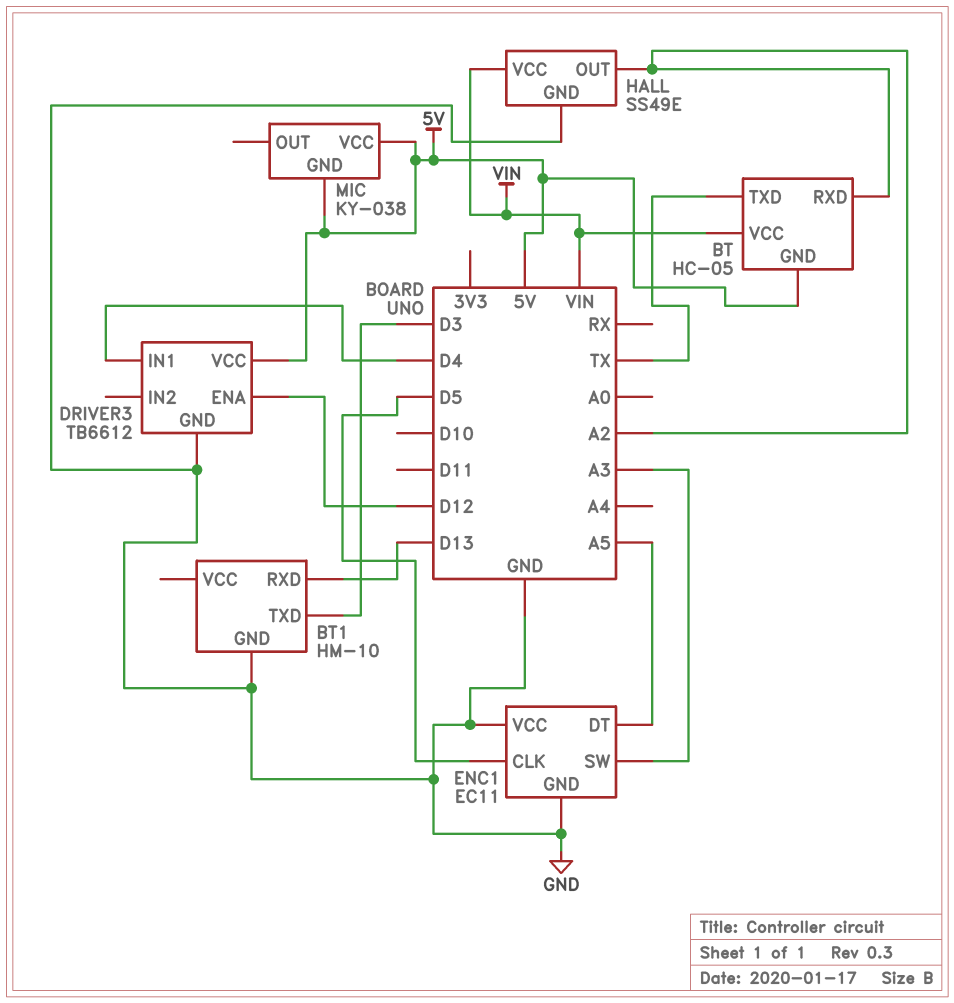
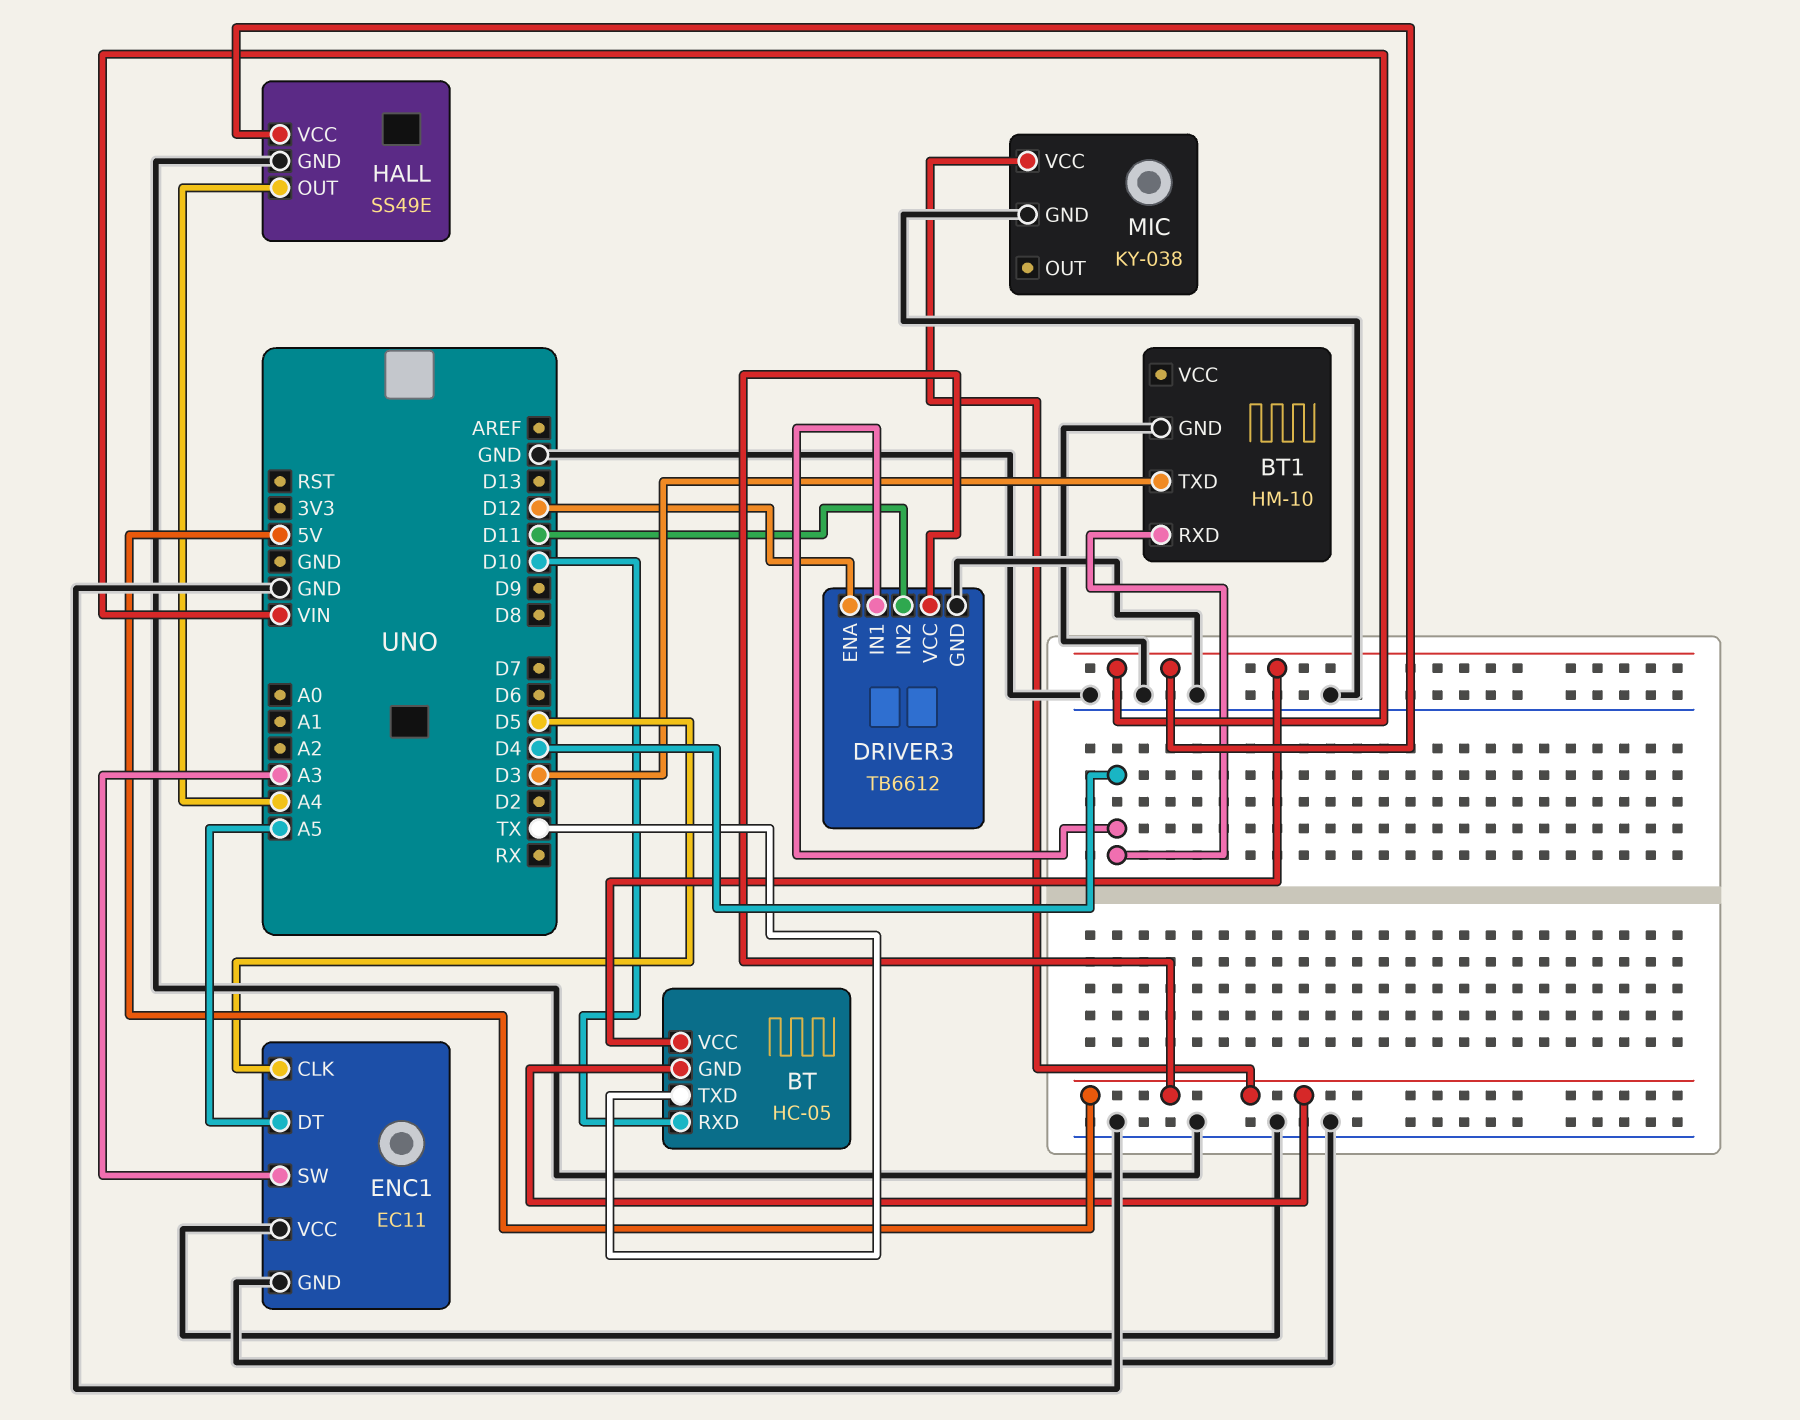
BT pin RXD: A2 -> D10
BT1 pin RXD: D13 -> D4
DRIVER3 pin IN2: none -> D11
HALL pin OUT: A2 -> A4
MIC pin GND: 5V -> GND

